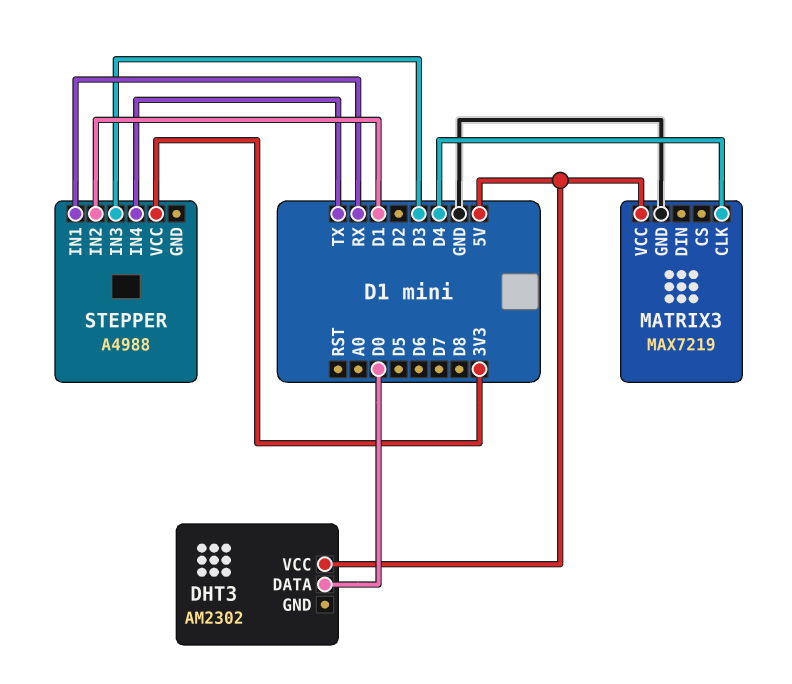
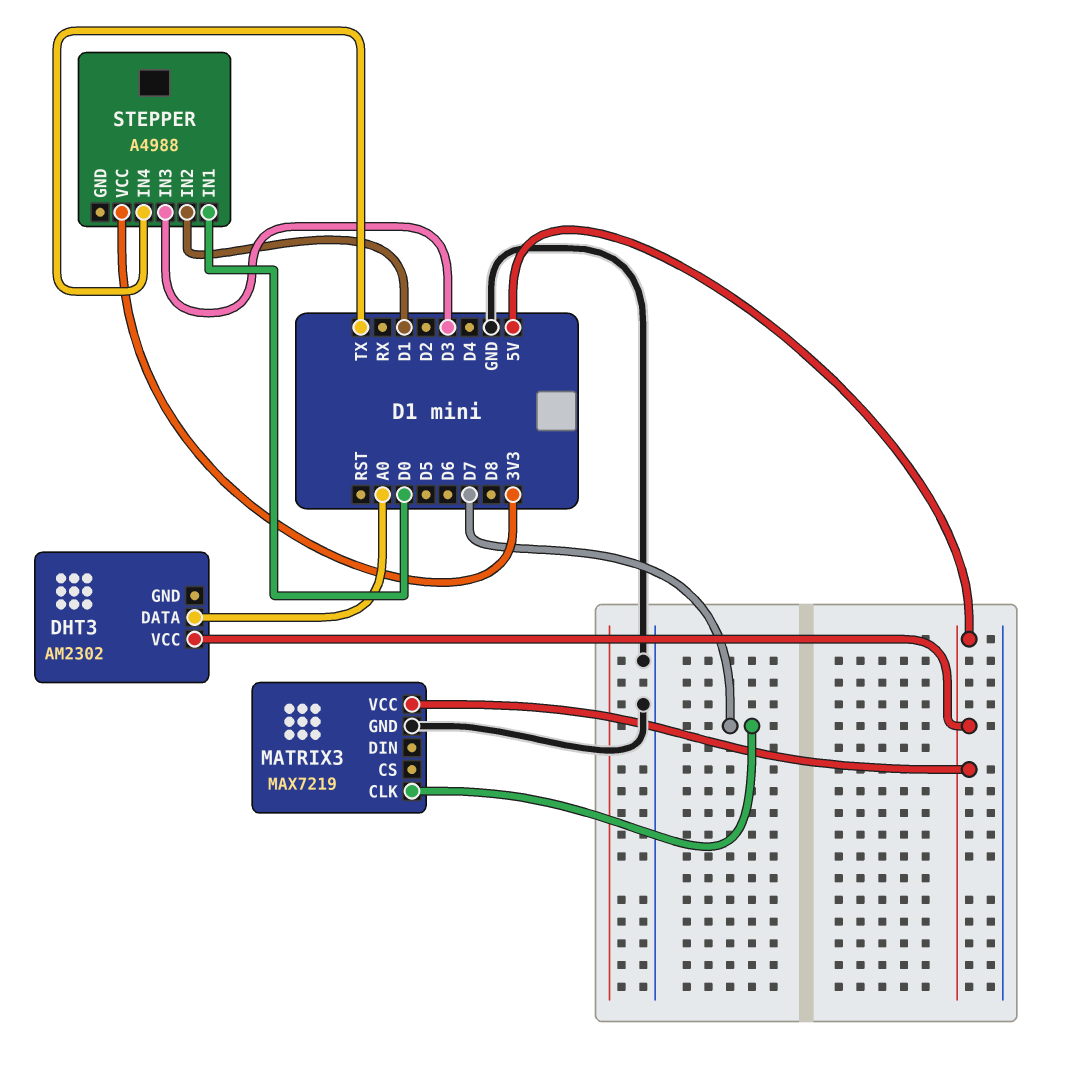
DHT3 pin DATA: D0 -> A0
MATRIX3 pin CLK: D4 -> D7
STEPPER pin IN1: RX -> D0

